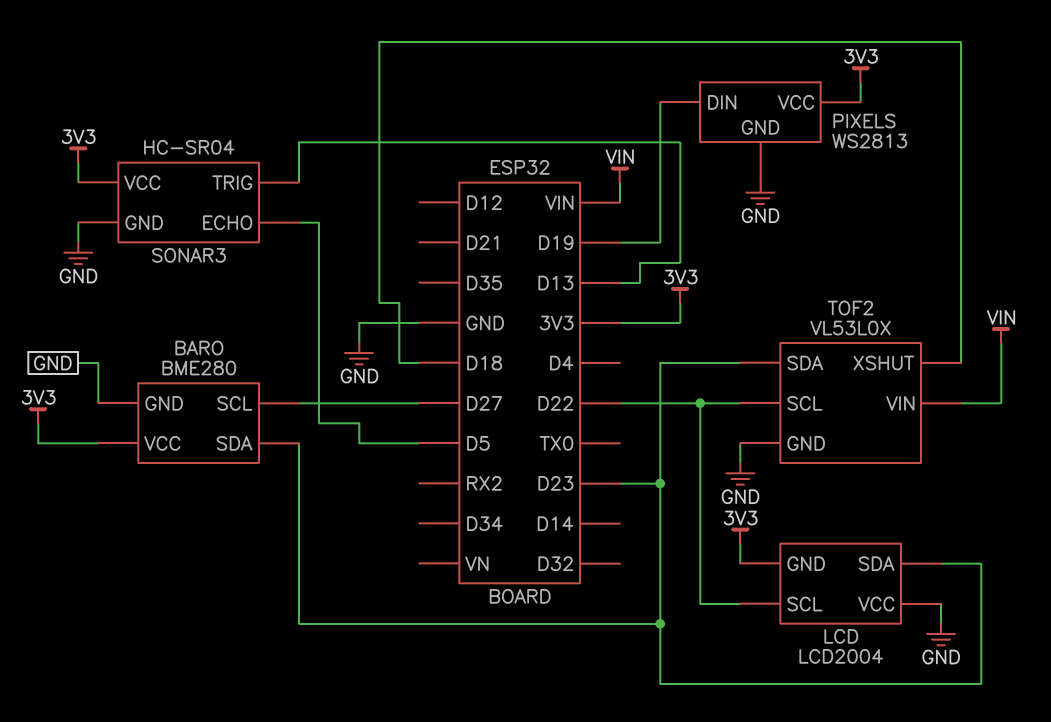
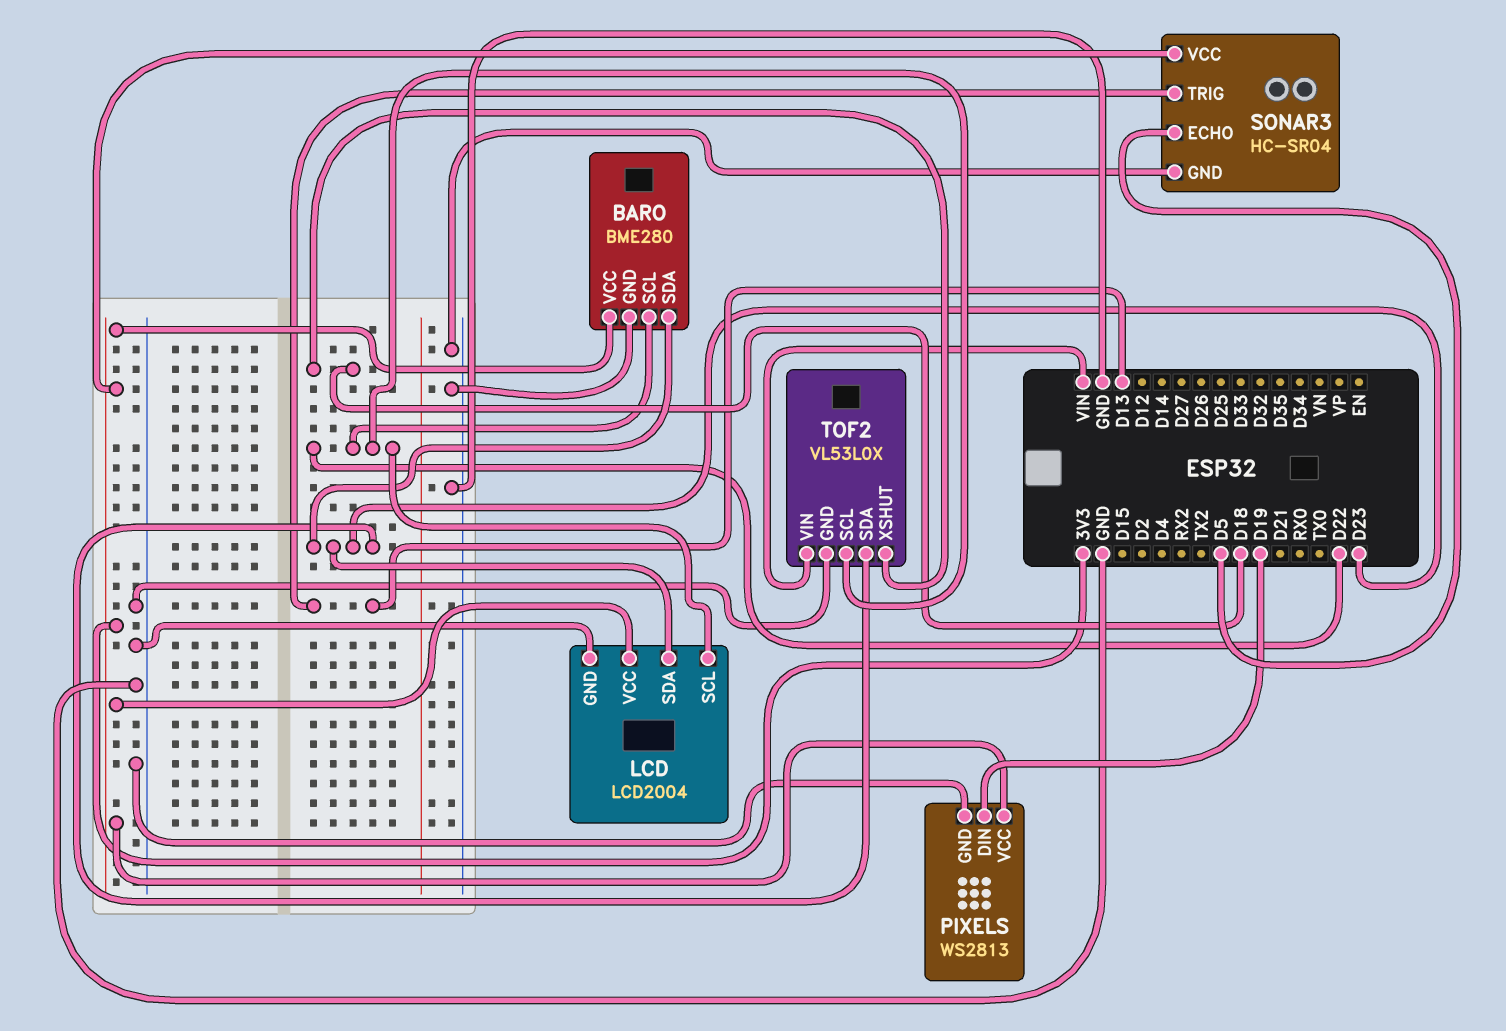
BARO pin SCL: D27 -> D22
LCD pin GND: 3V3 -> GND
LCD pin VCC: GND -> 3V3

